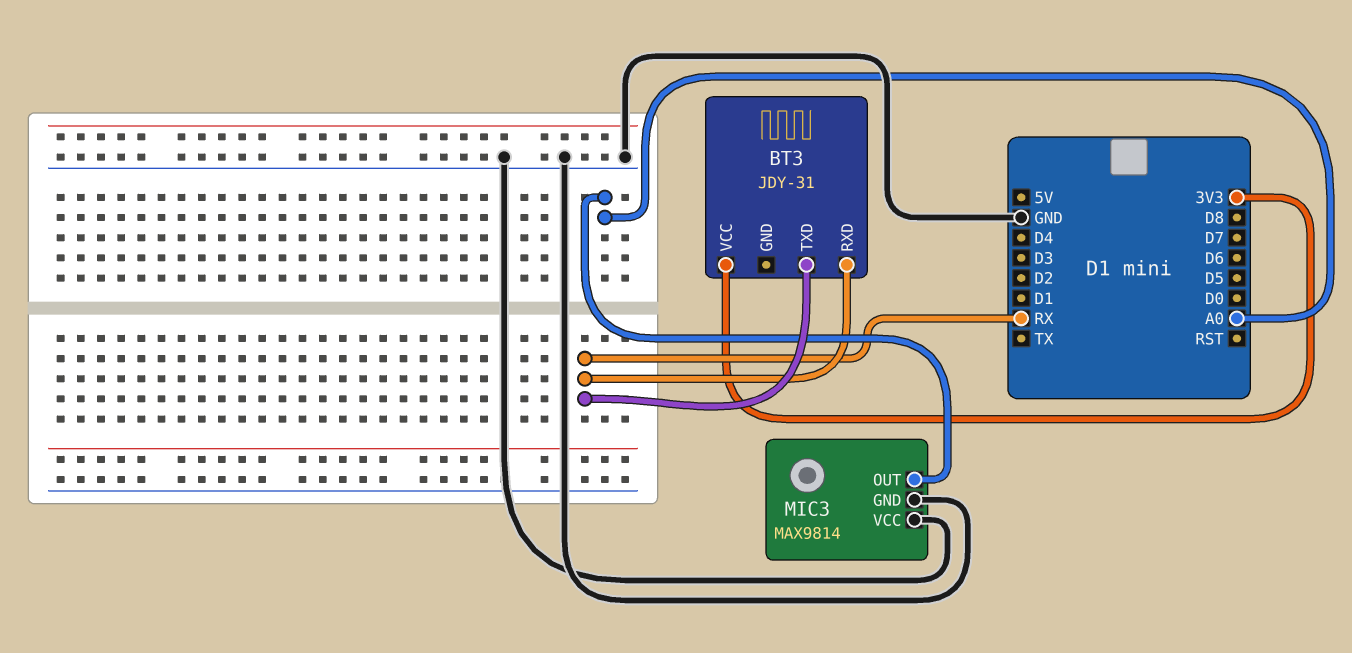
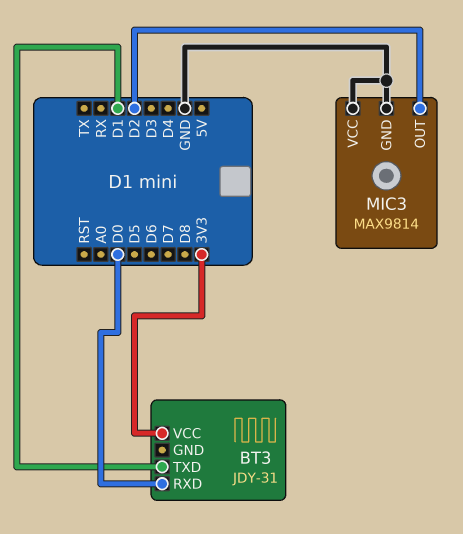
BT3 pin RXD: RX -> D0
BT3 pin TXD: RX -> D1
MIC3 pin OUT: A0 -> D2

